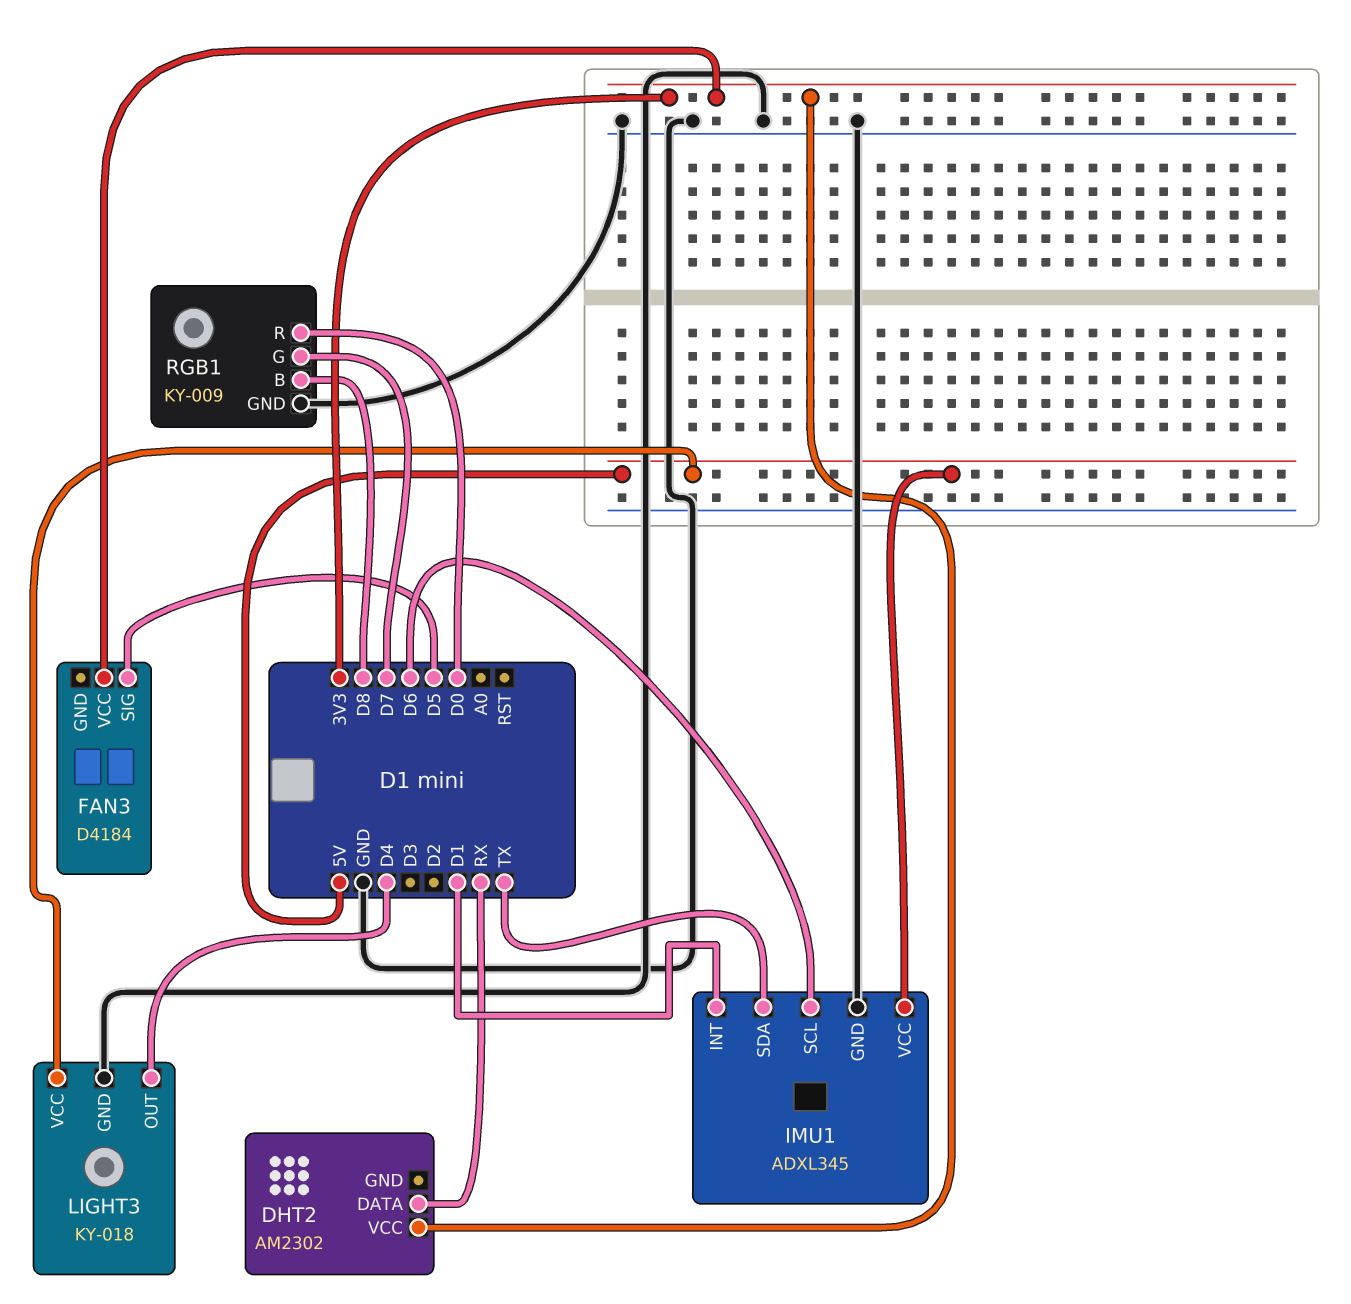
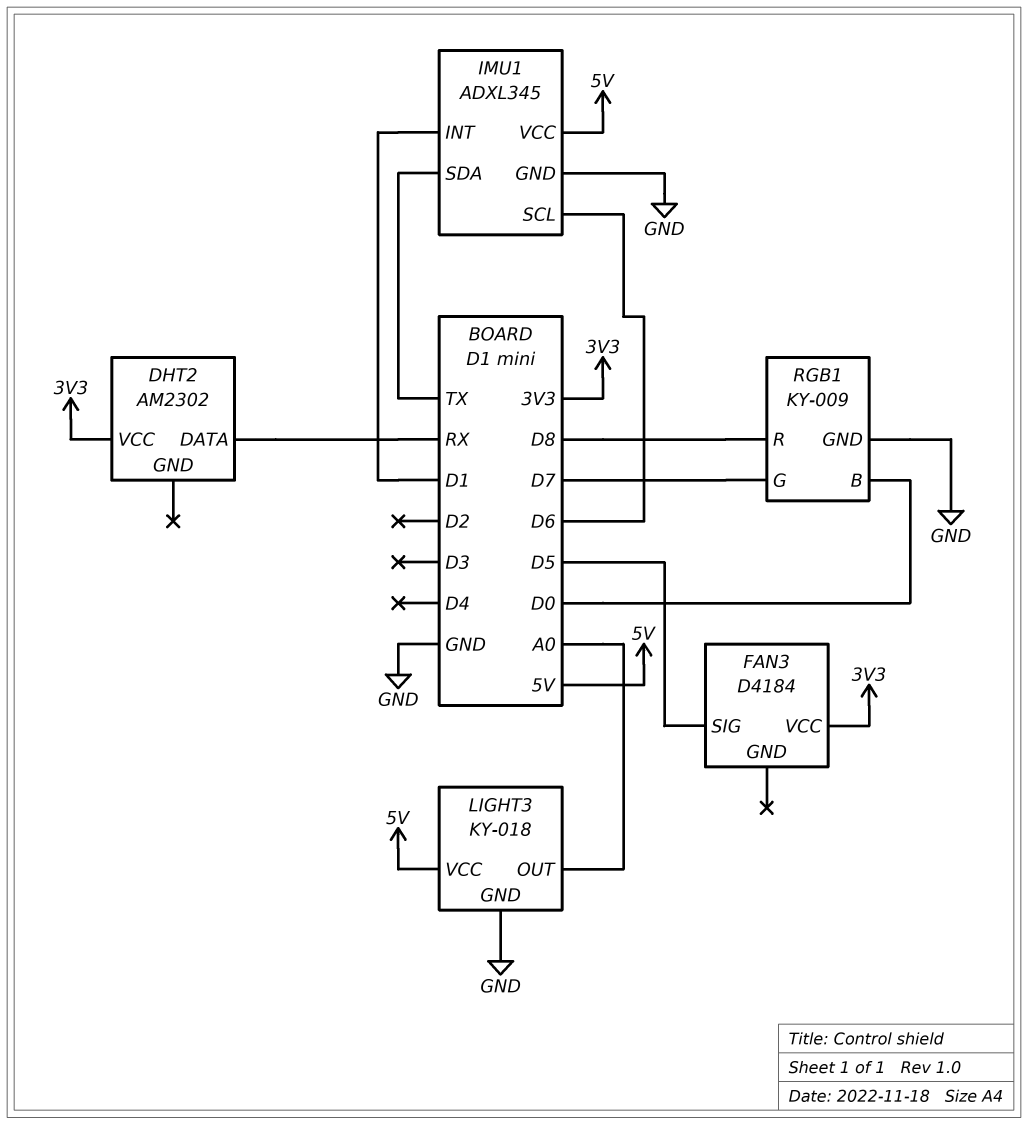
LIGHT3 pin OUT: D4 -> A0
RGB1 pin B: D8 -> D0
RGB1 pin R: D0 -> D8

